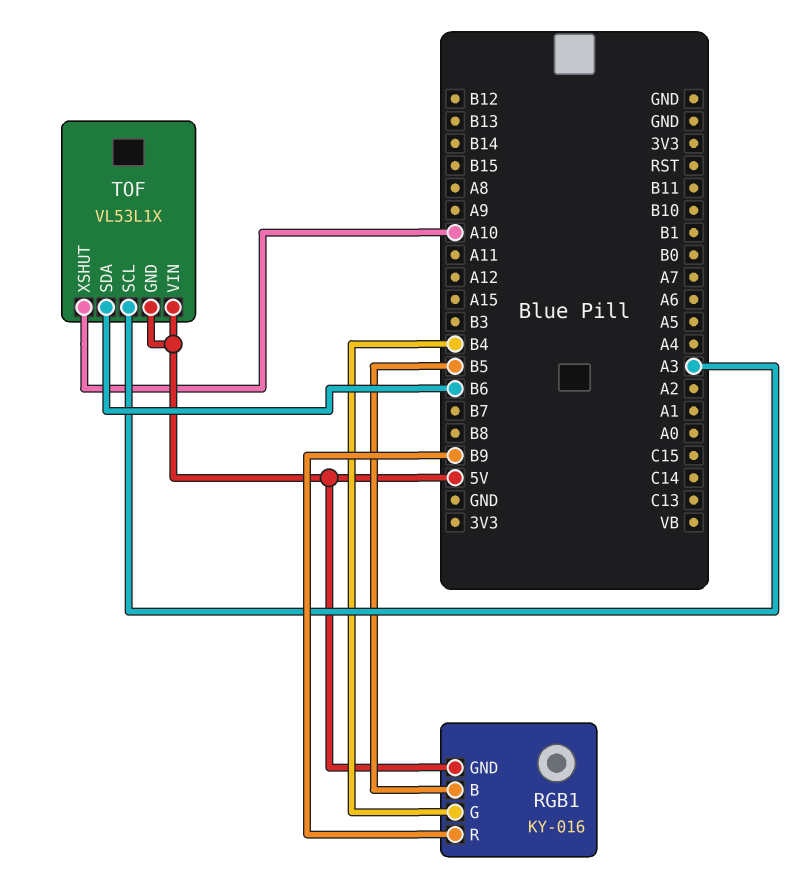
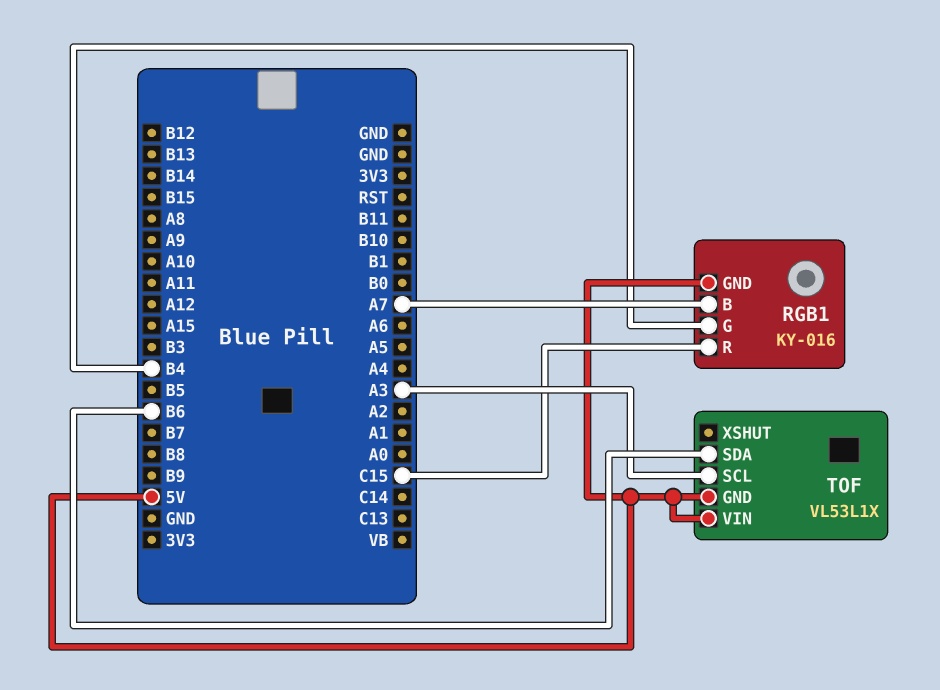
RGB1 pin B: B5 -> A7
RGB1 pin R: B9 -> C15
TOF pin XSHUT: A10 -> none

